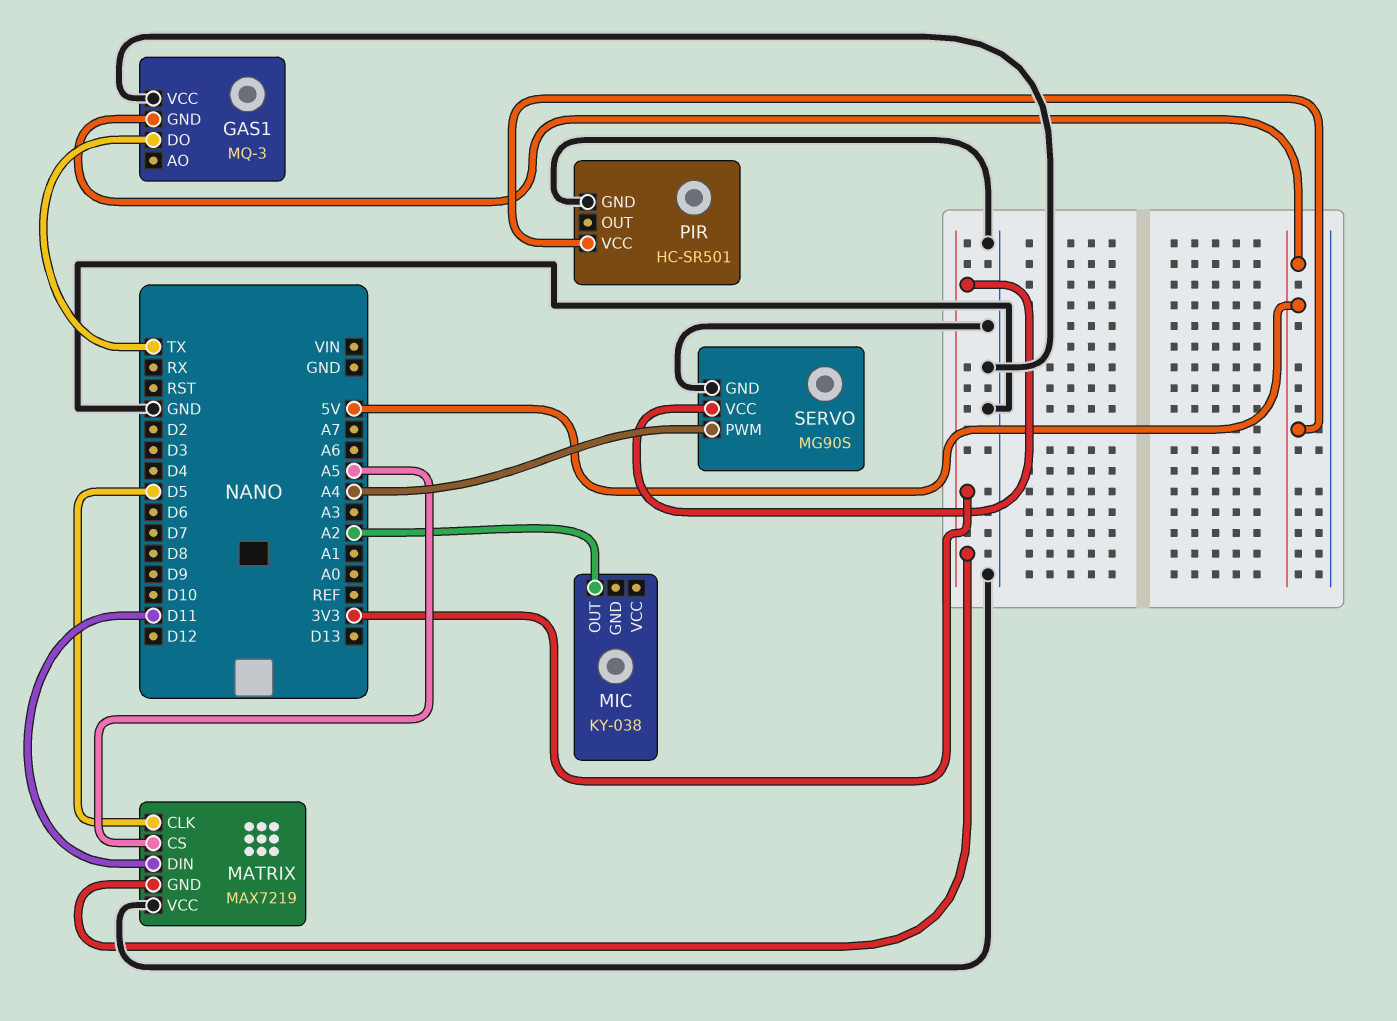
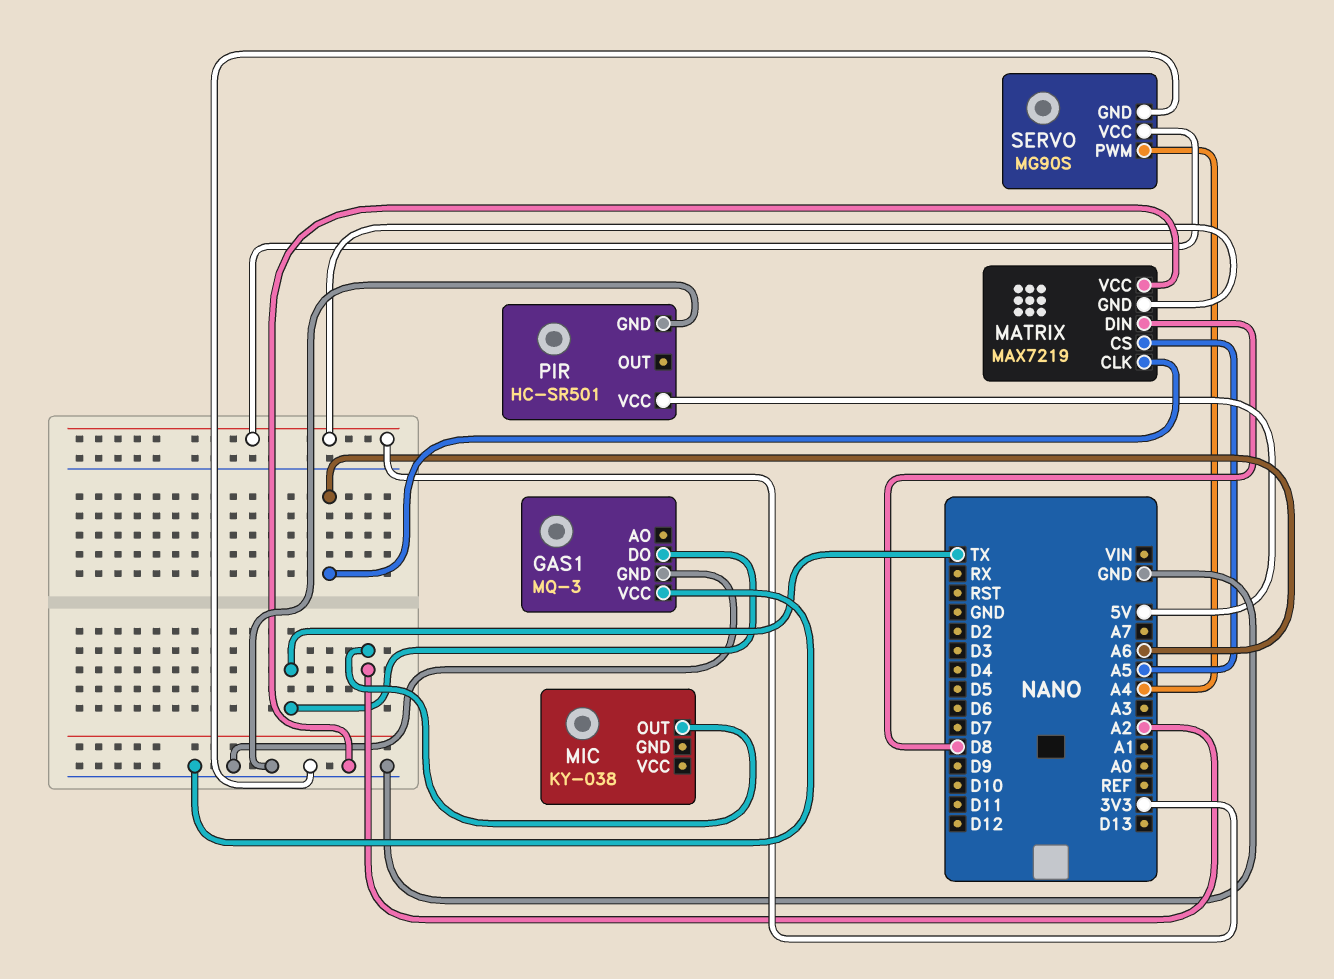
GAS1 pin GND: 5V -> GND
MATRIX pin CLK: D5 -> A6
MATRIX pin DIN: D11 -> D8

